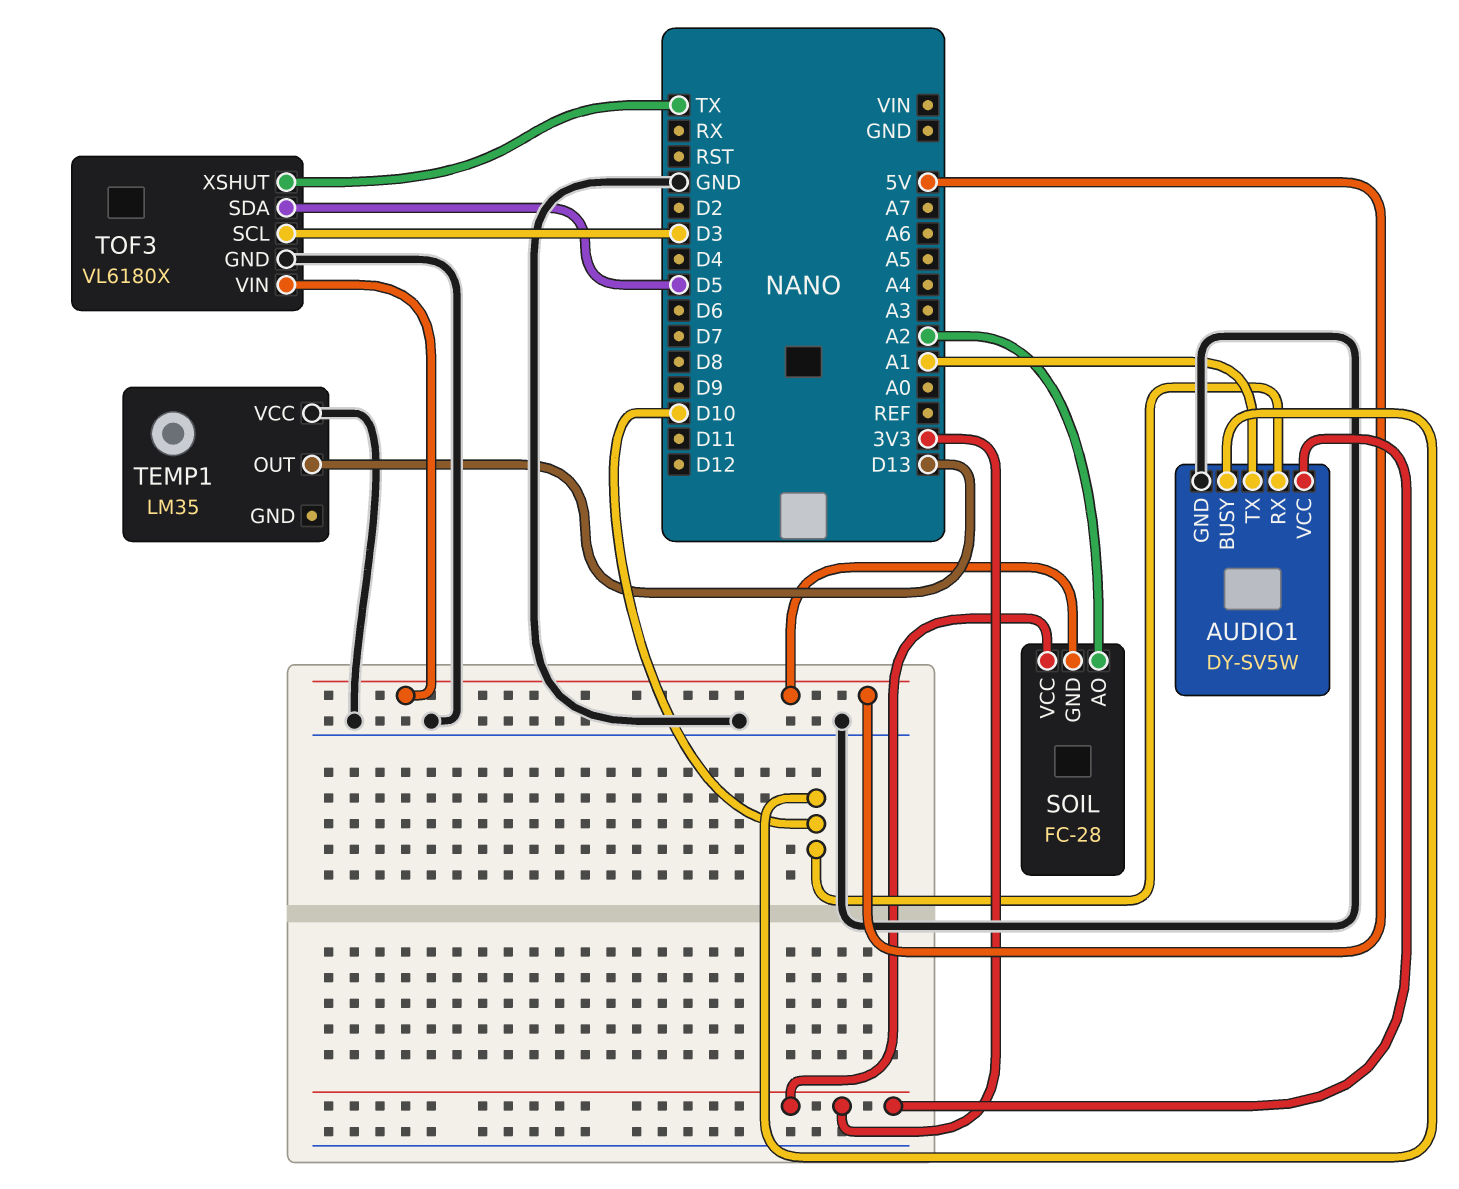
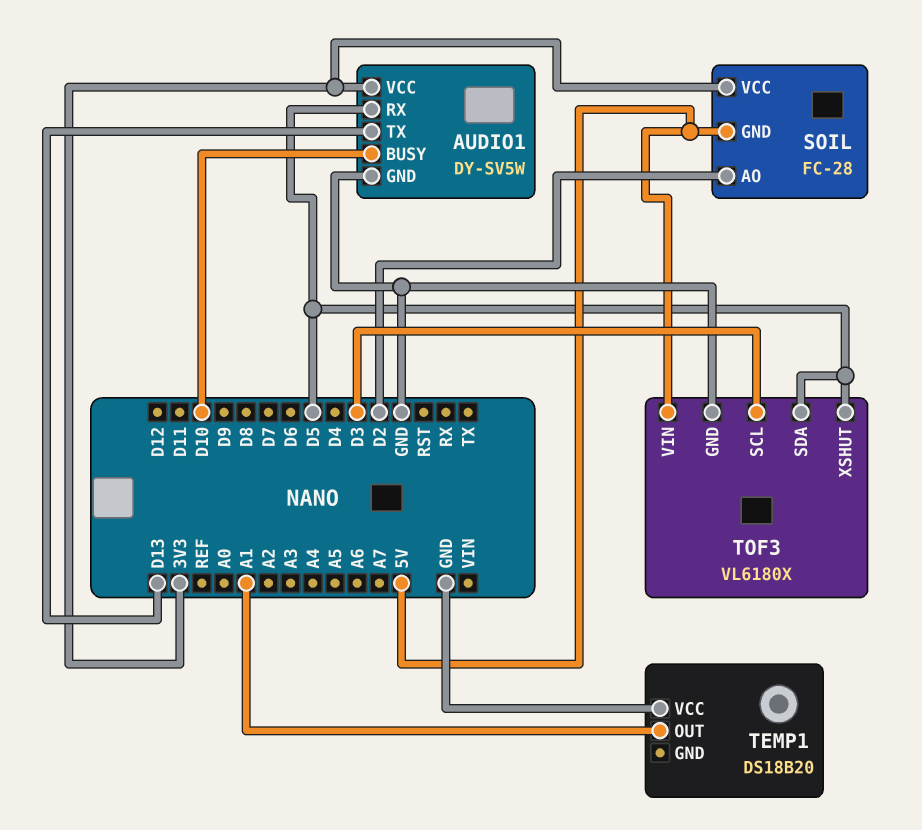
AUDIO1 pin RX: D10 -> D5
AUDIO1 pin TX: A1 -> D13
SOIL pin AO: A2 -> D2
TEMP1: LM35 -> DS18B20
TEMP1 pin OUT: D13 -> A1
TOF3 pin XSHUT: TX -> D5

